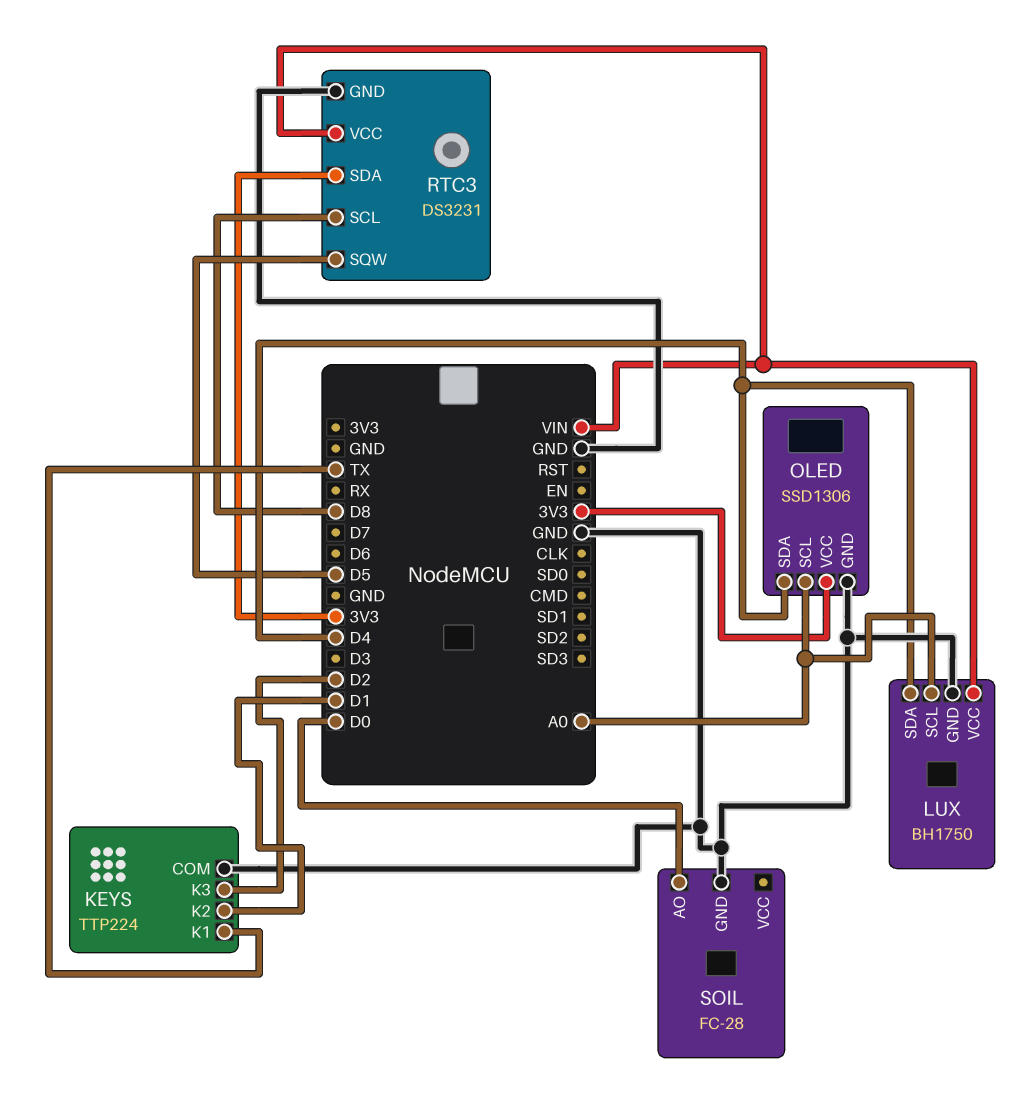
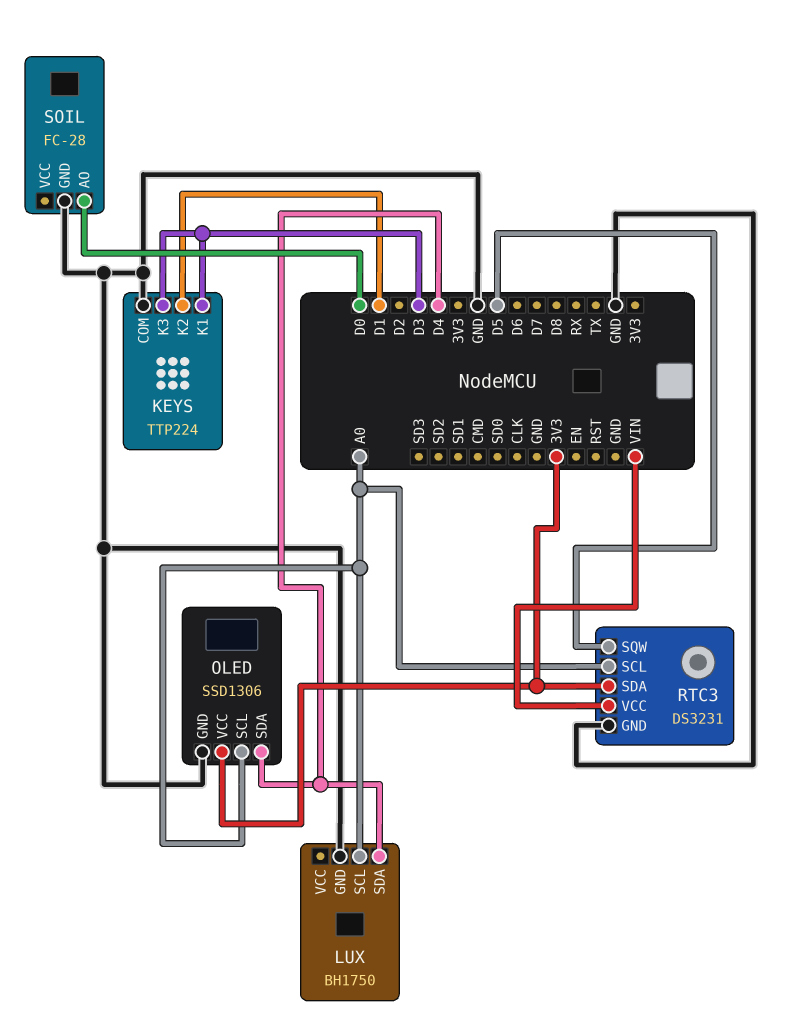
KEYS pin K1: TX -> D3
KEYS pin K3: D2 -> D3
LUX pin VCC: VIN -> none
RTC3 pin SCL: D8 -> A0

